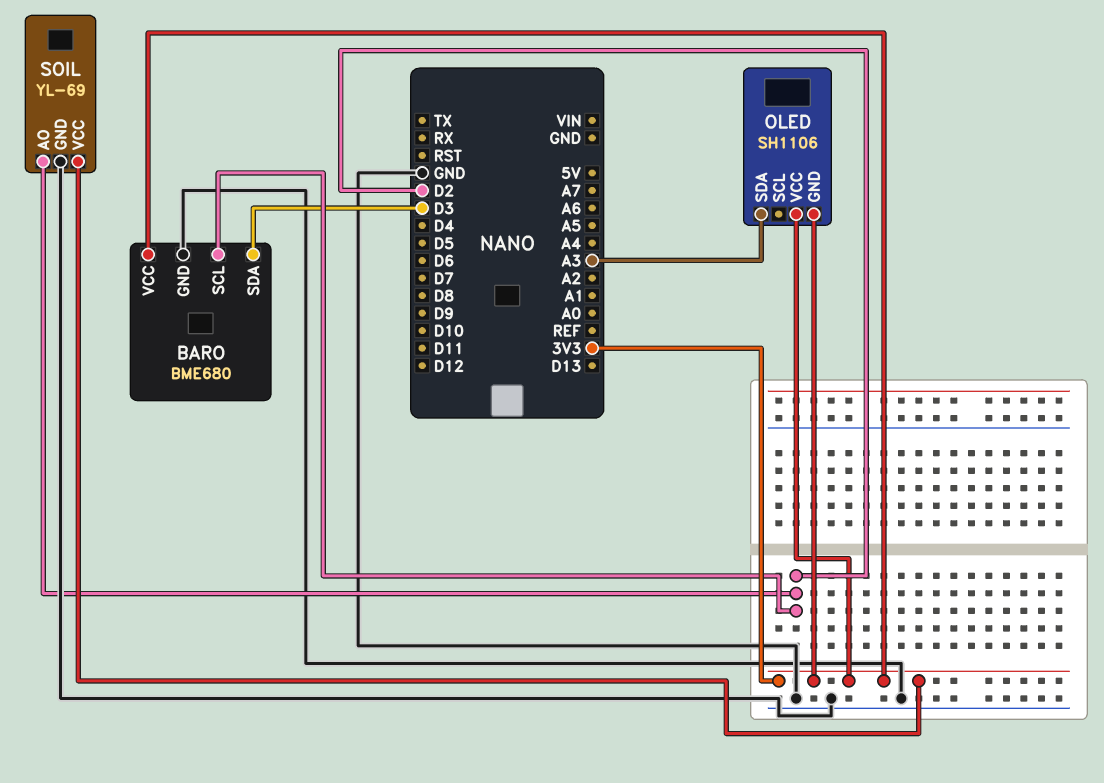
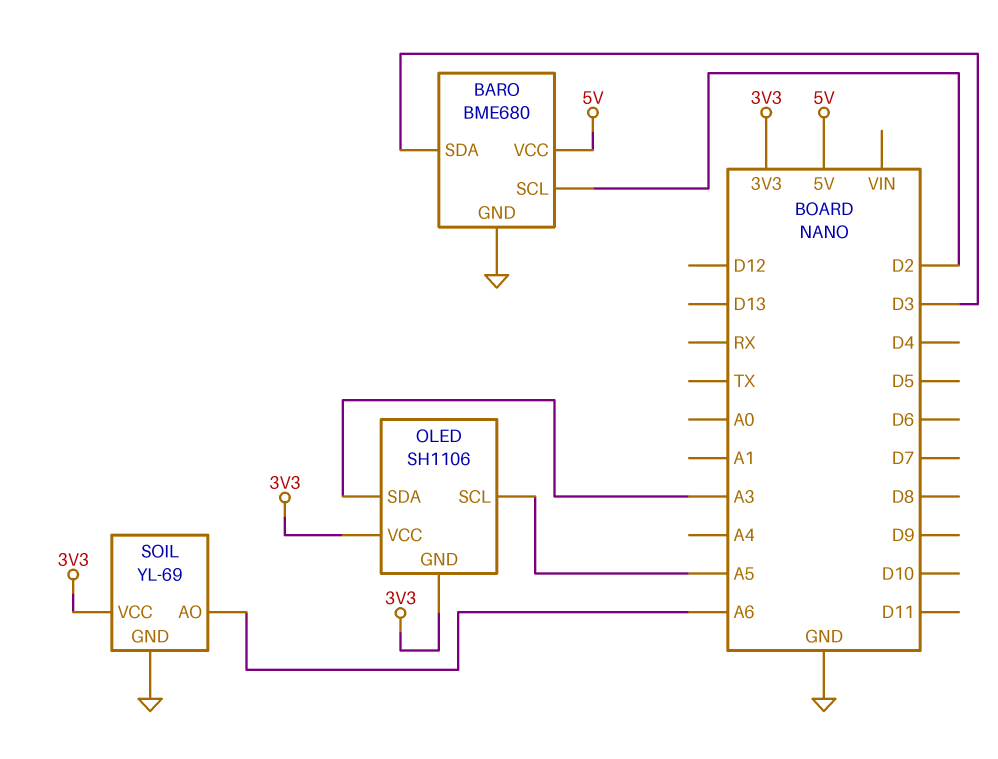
BARO pin VCC: 3V3 -> 5V
OLED pin SCL: none -> A5
SOIL pin AO: D2 -> A6

